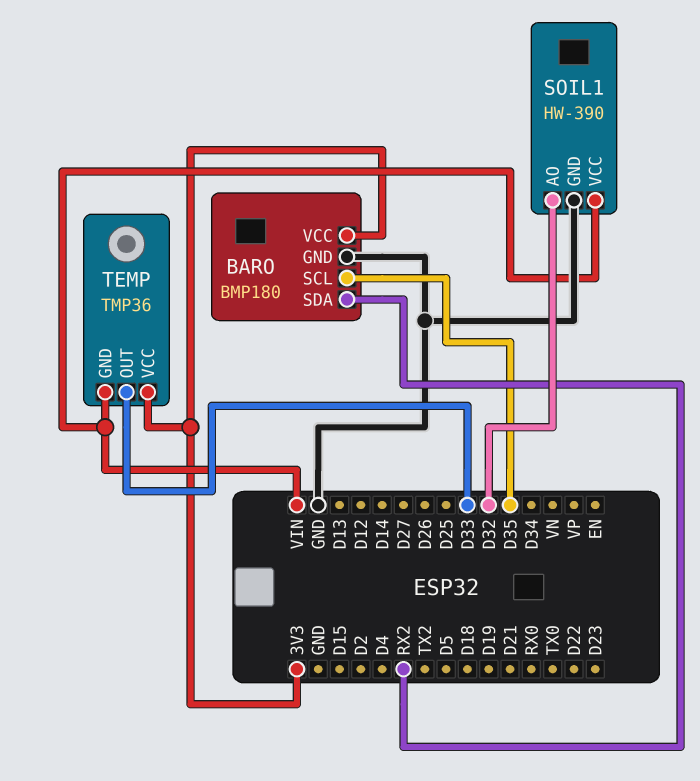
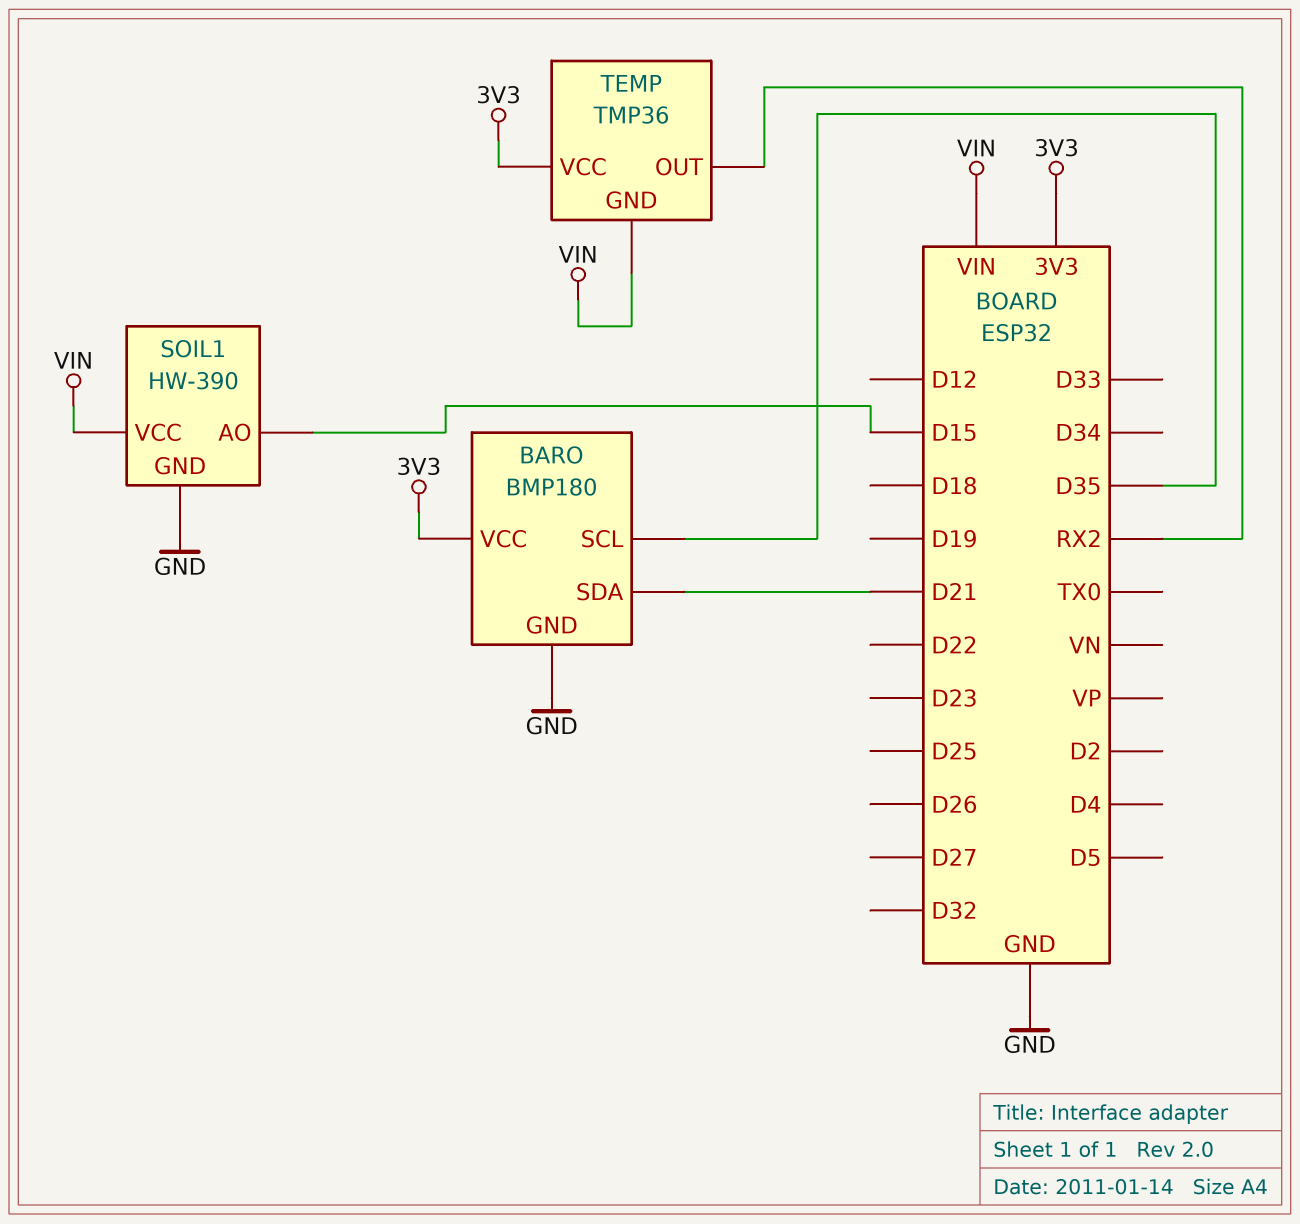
BARO pin SDA: RX2 -> D21
SOIL1 pin AO: D32 -> D15
TEMP pin OUT: D33 -> RX2

